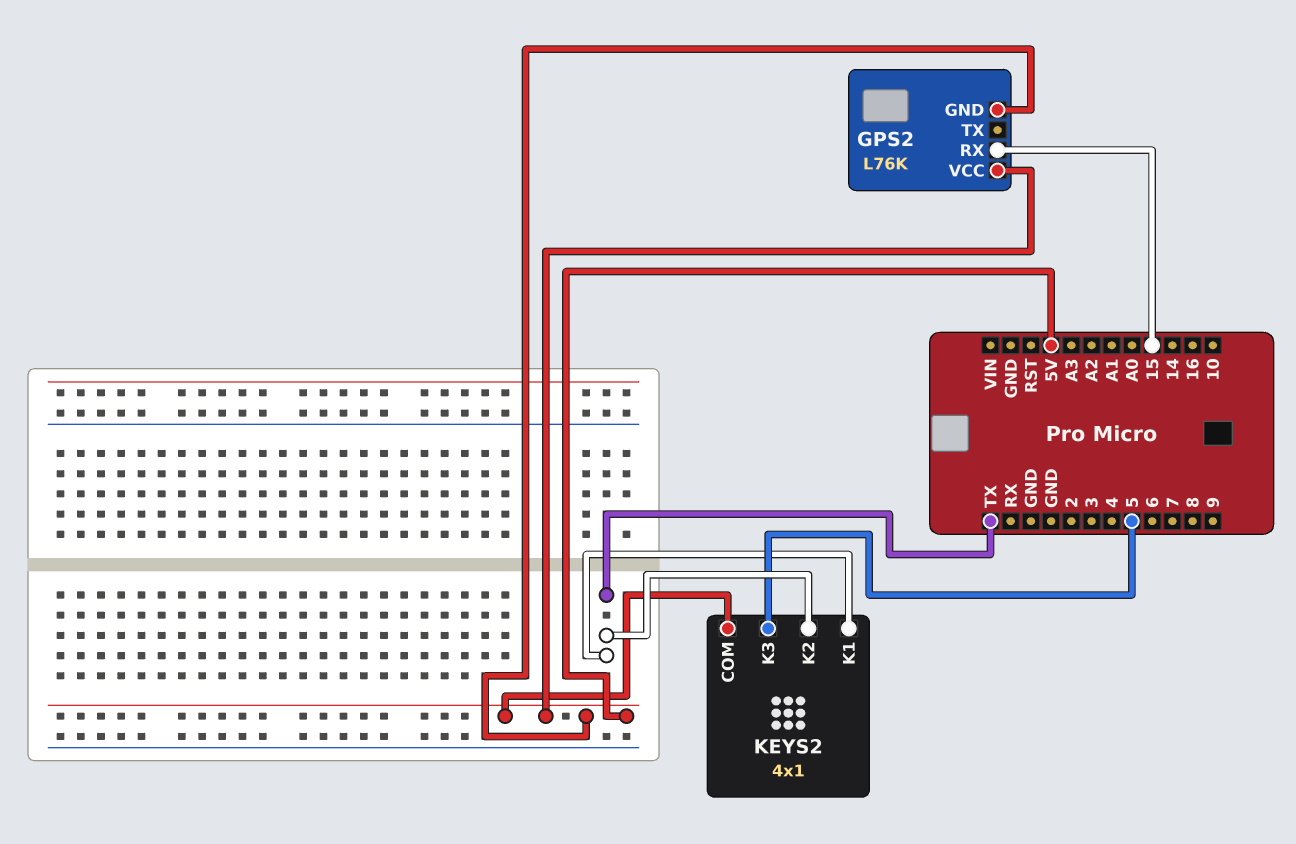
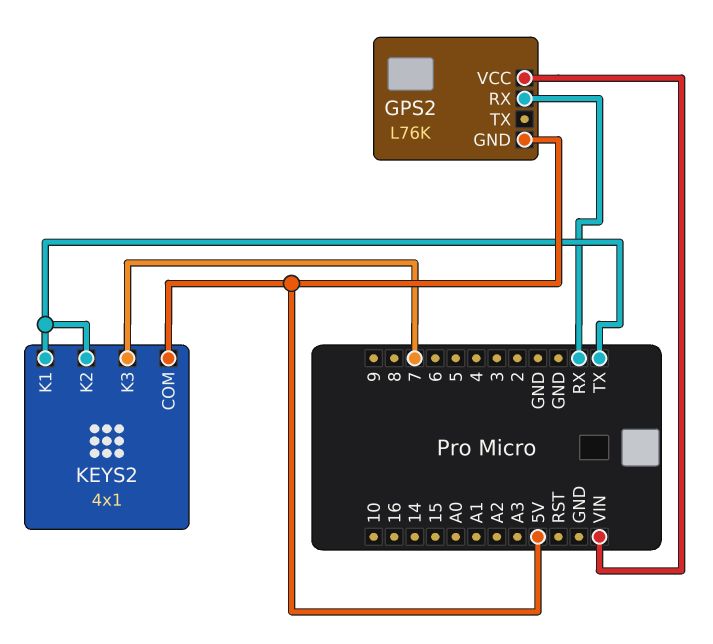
GPS2 pin RX: 15 -> RX
GPS2 pin VCC: 5V -> VIN
KEYS2 pin K3: 5 -> 7

